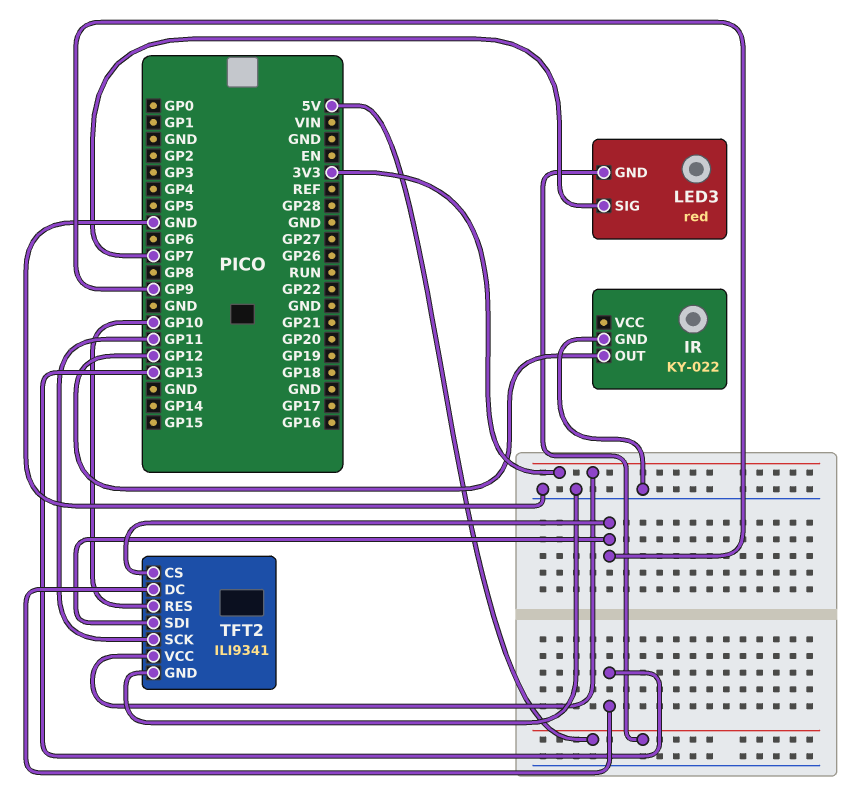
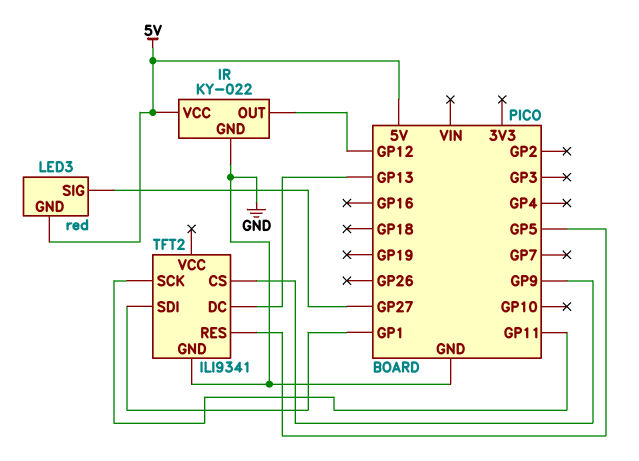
IR pin VCC: none -> 5V
LED3 pin SIG: GP7 -> GP27
TFT2 pin RES: GP10 -> GP5
TFT2 pin SDI: GP9 -> GP1
TFT2 pin VCC: 3V3 -> none

